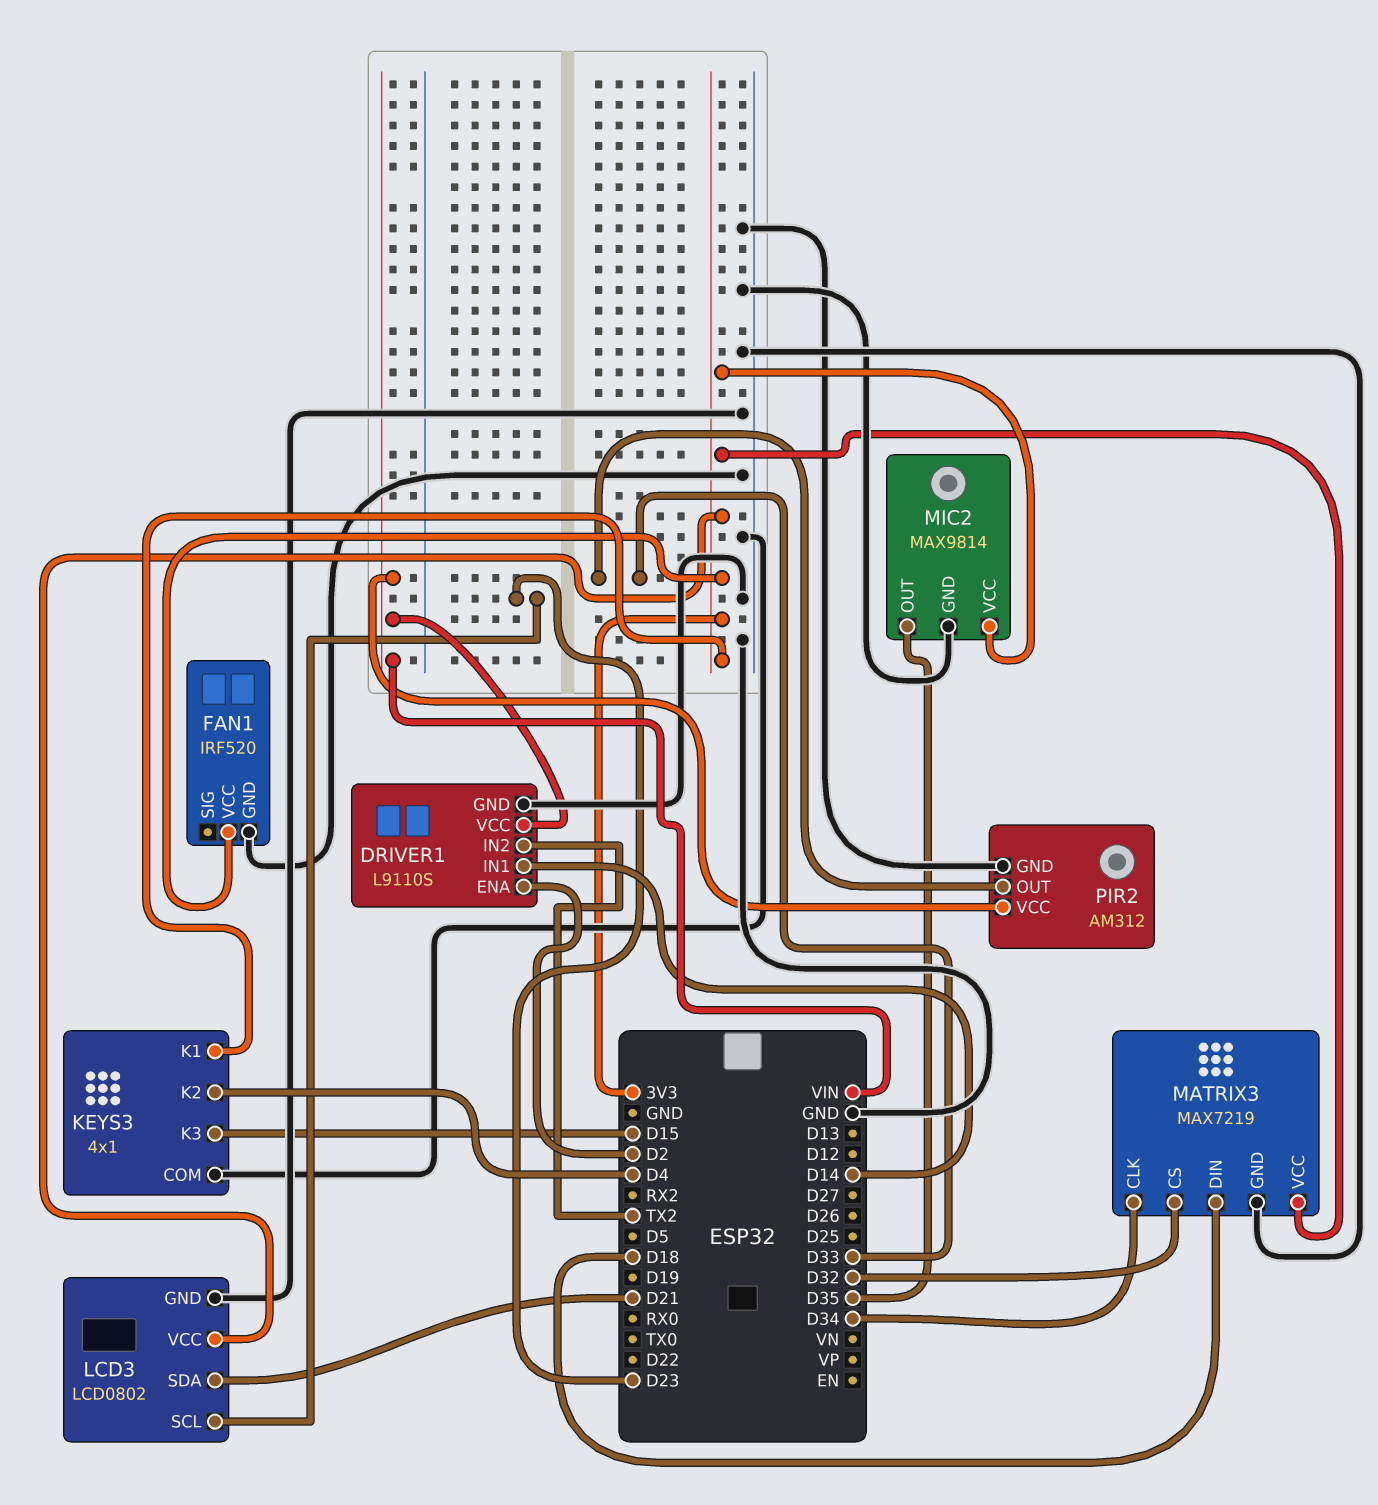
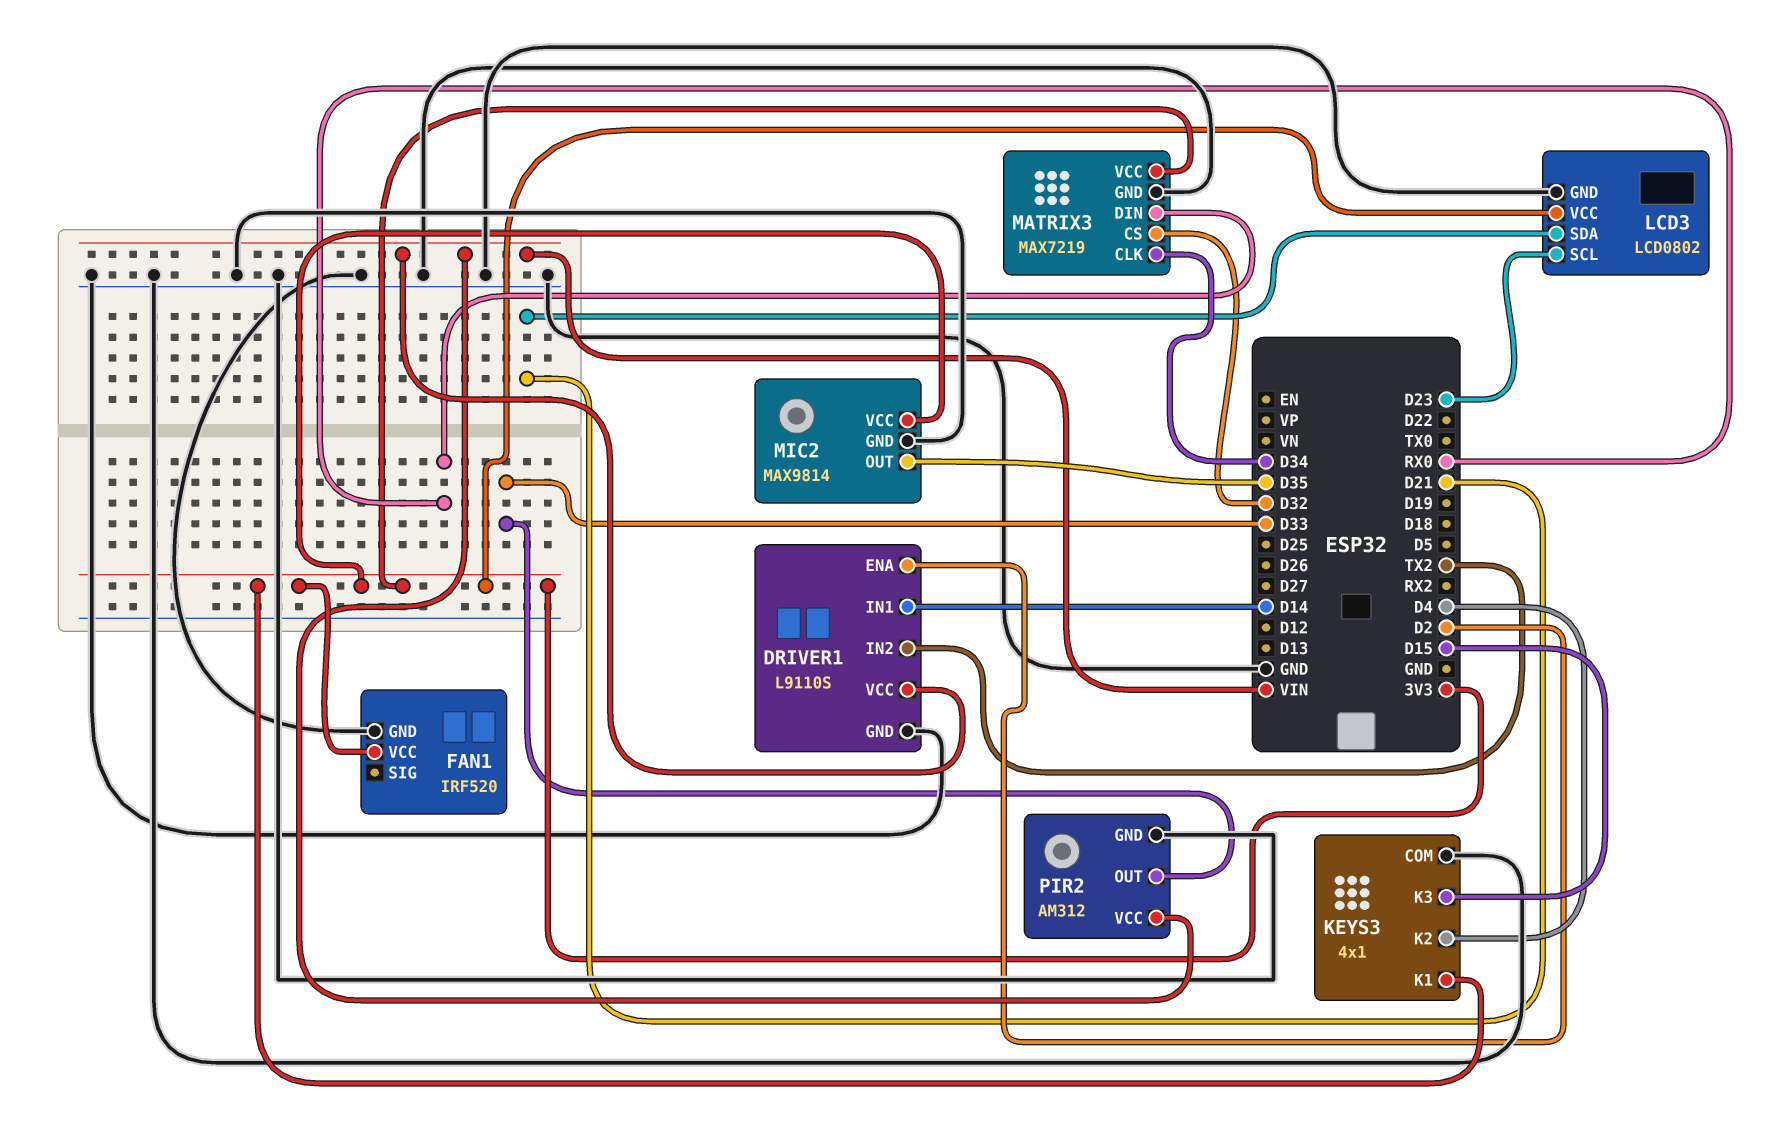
MATRIX3 pin DIN: D18 -> RX0

